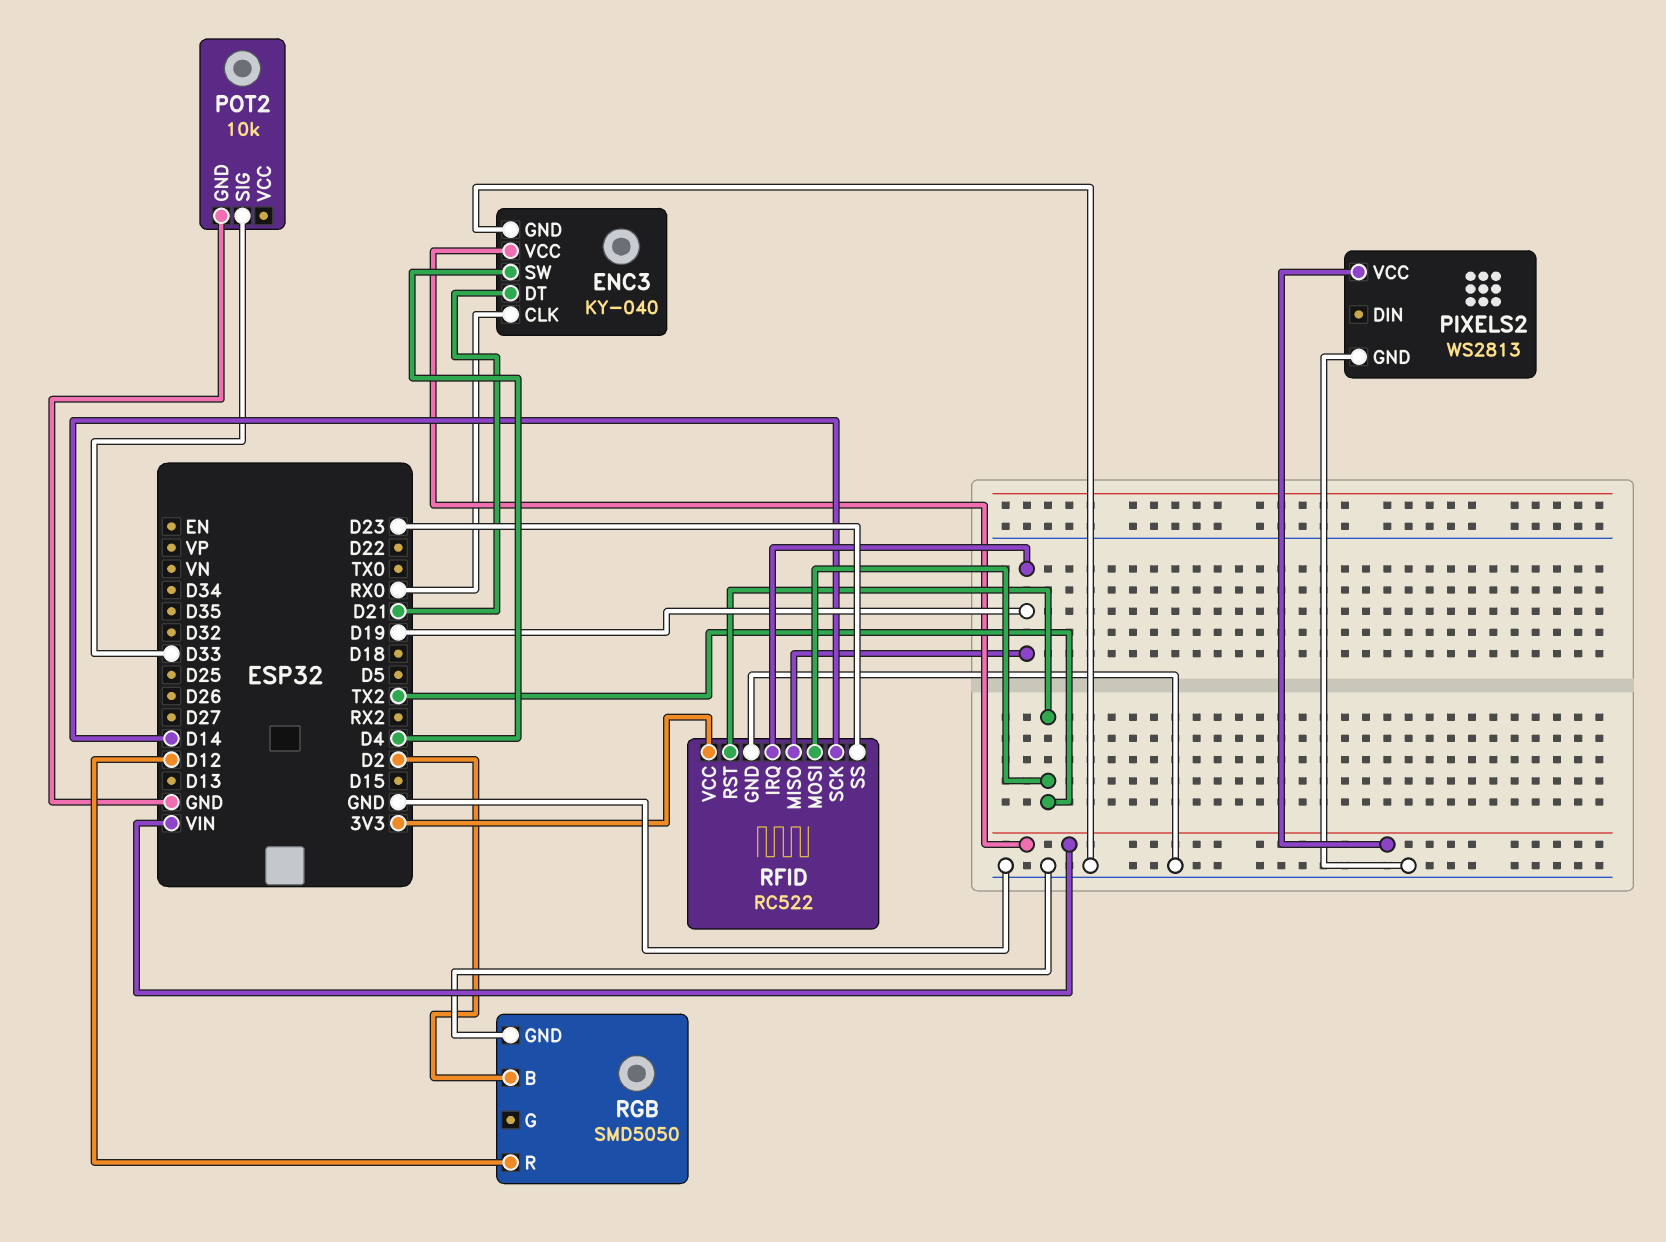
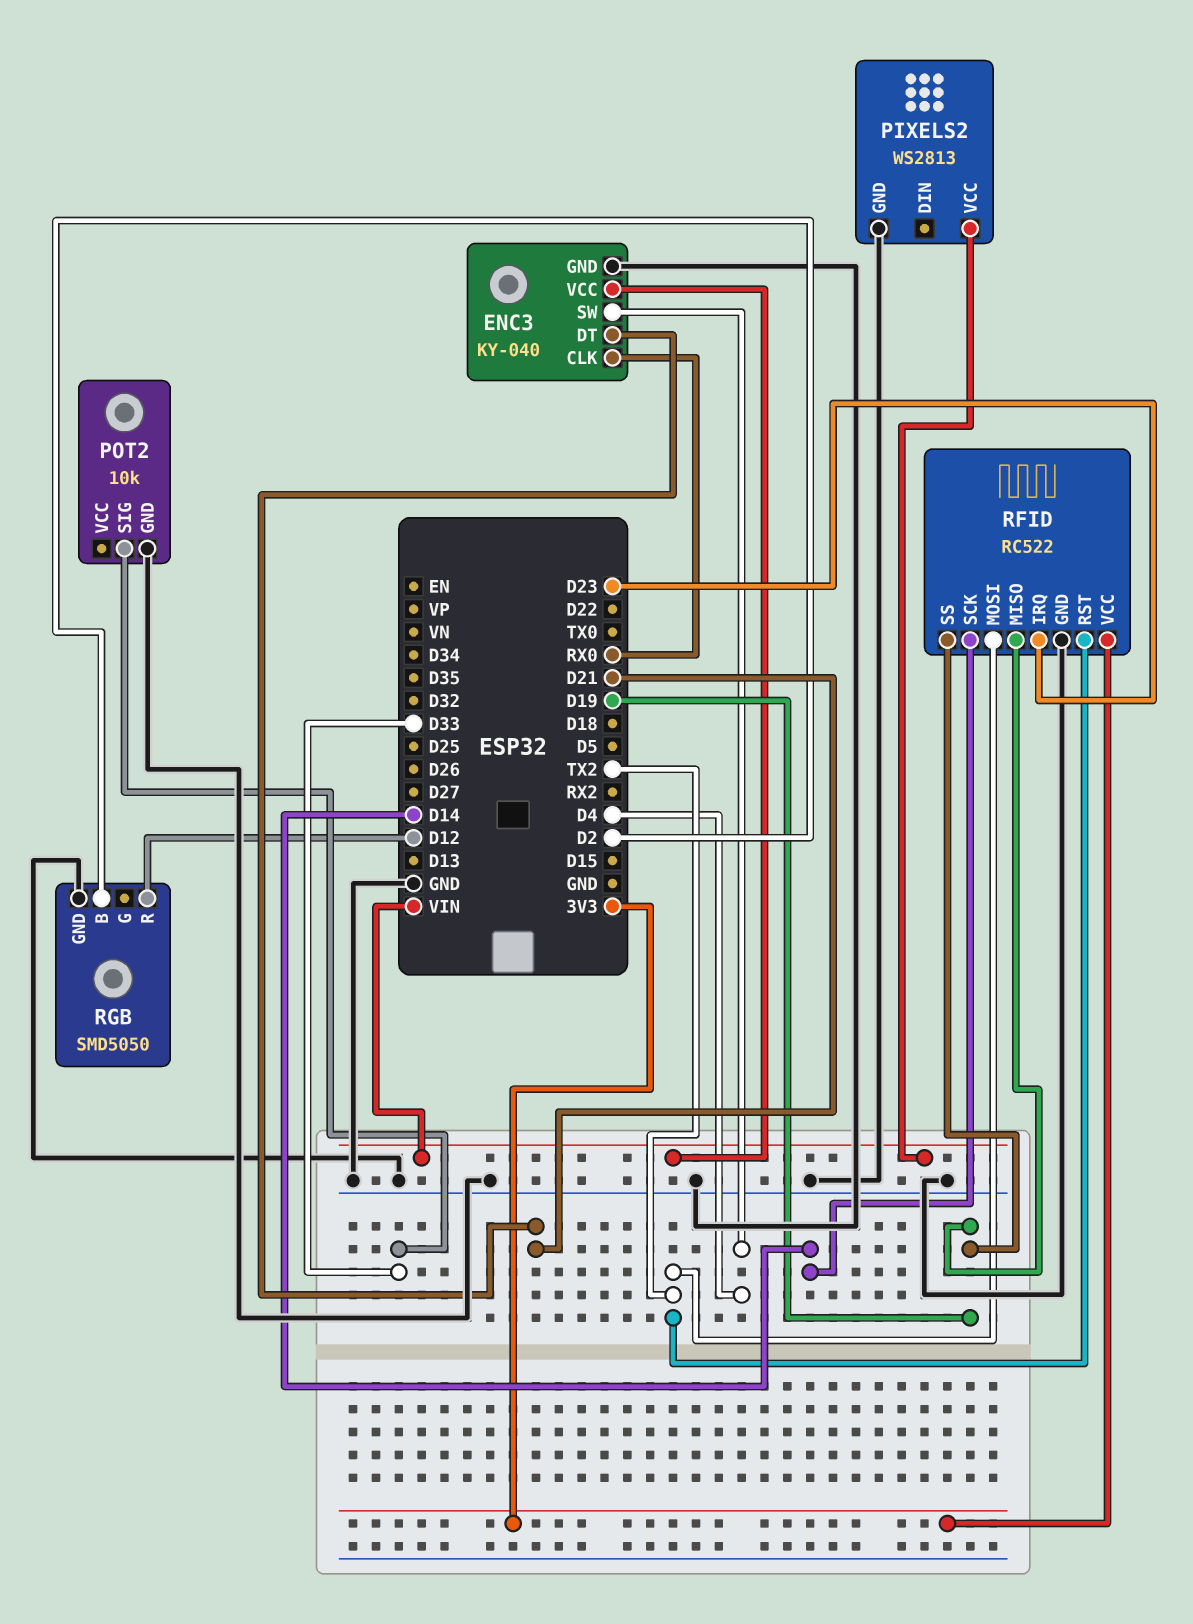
RFID pin IRQ: D19 -> D23
RFID pin SS: D23 -> D19

